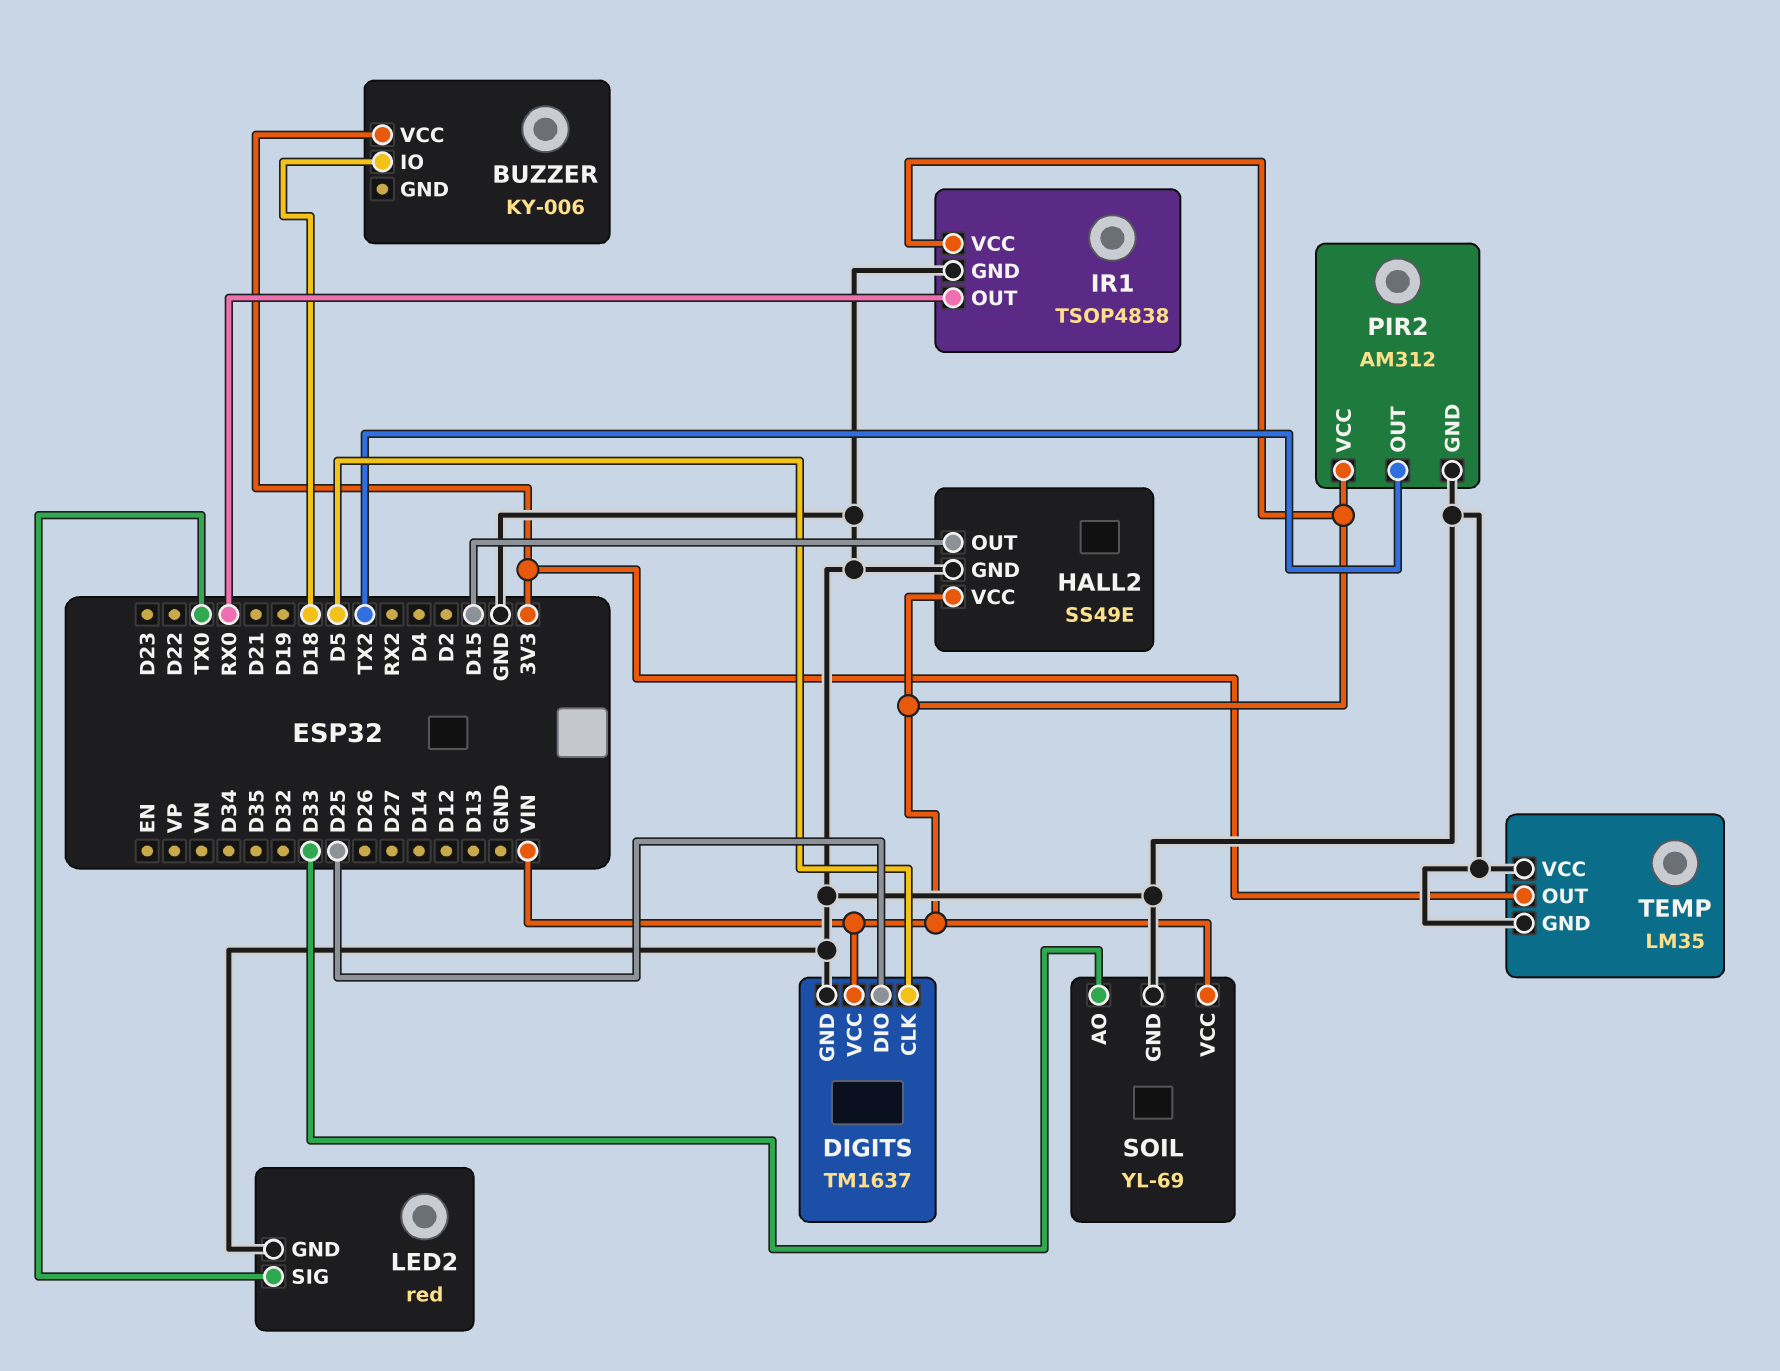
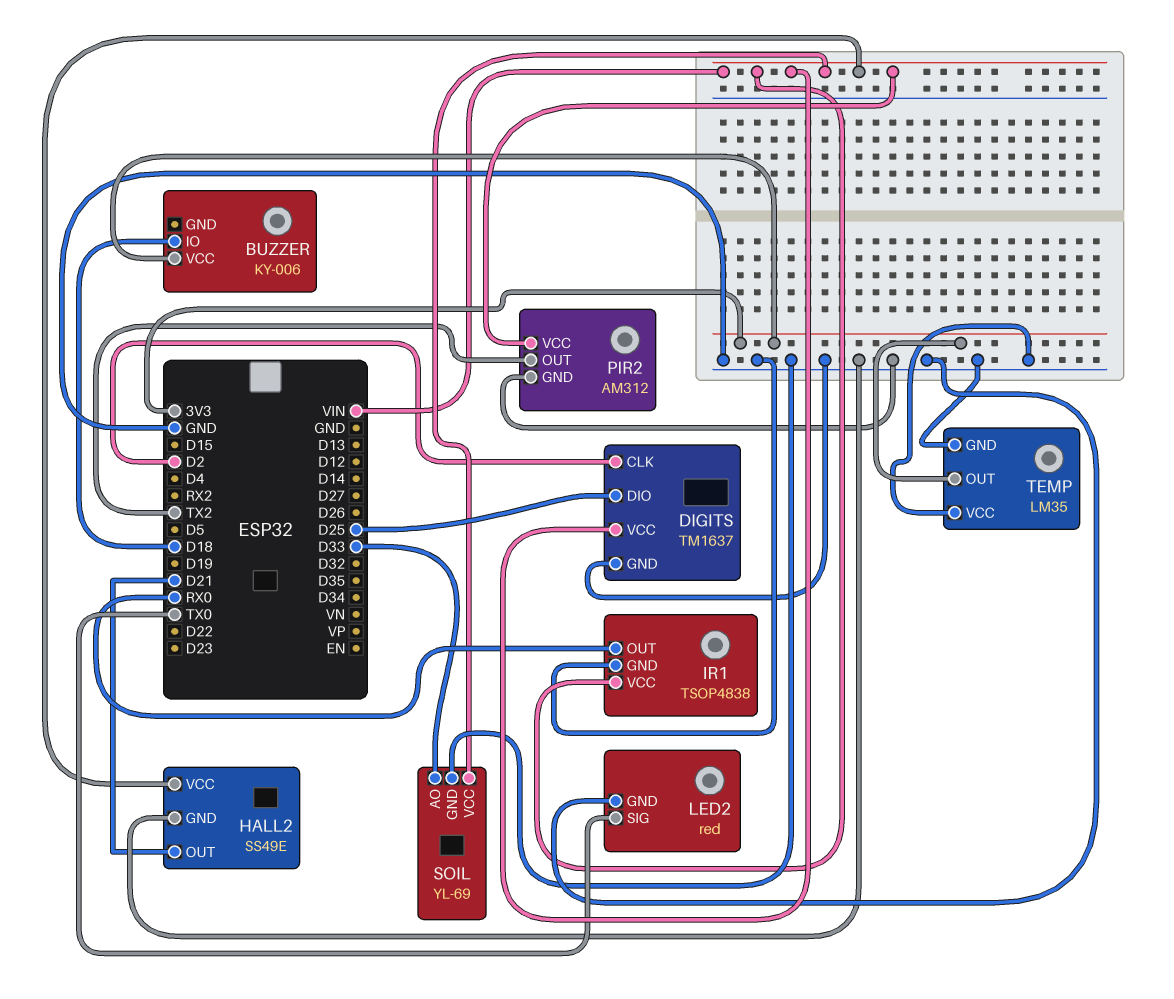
DIGITS pin CLK: D5 -> D2
HALL2 pin OUT: D15 -> D21

